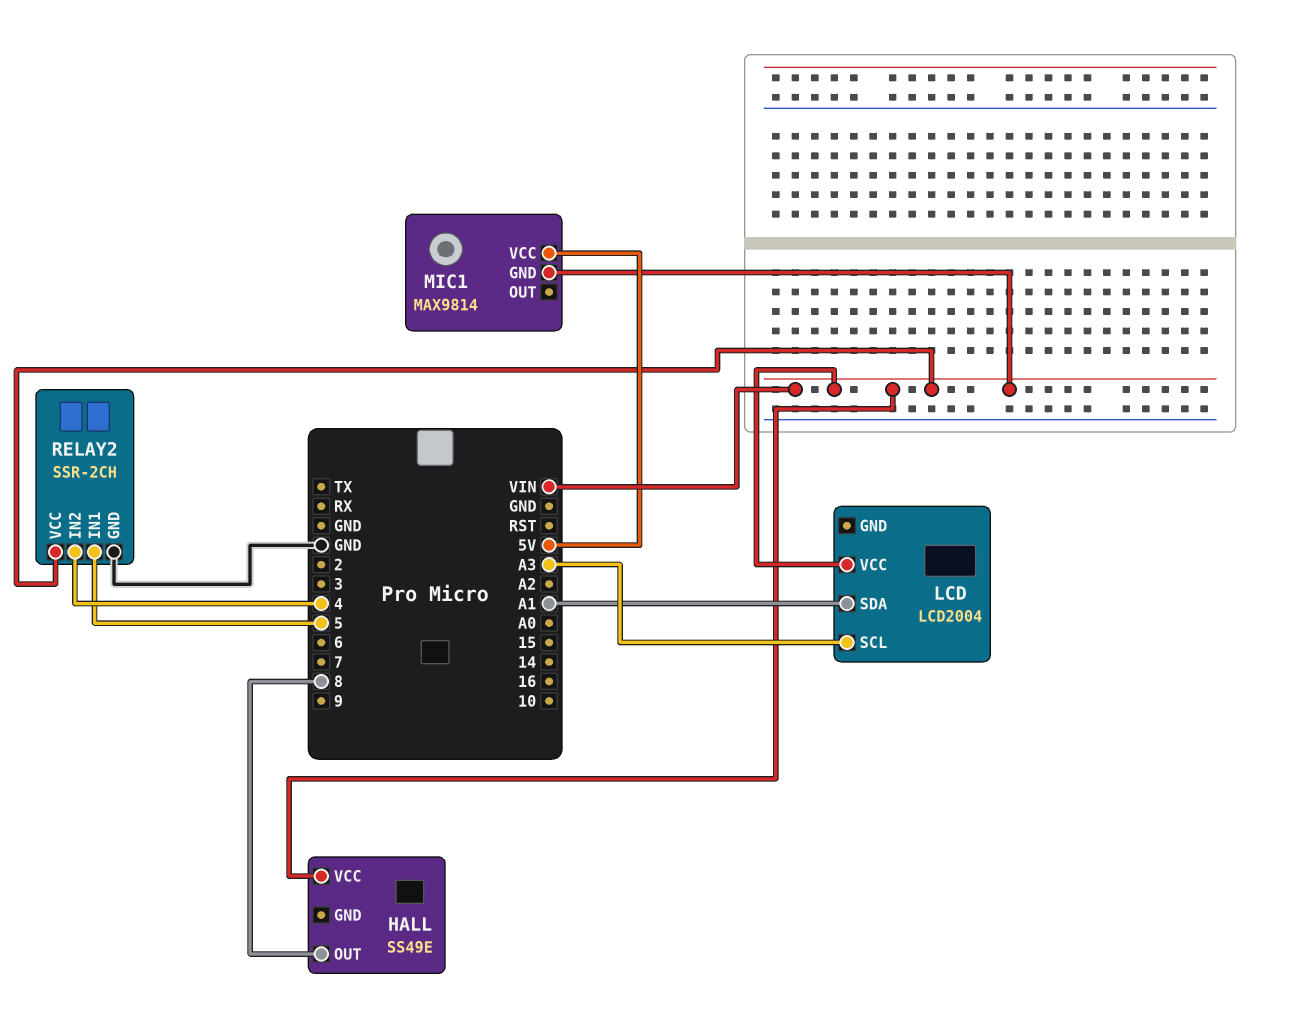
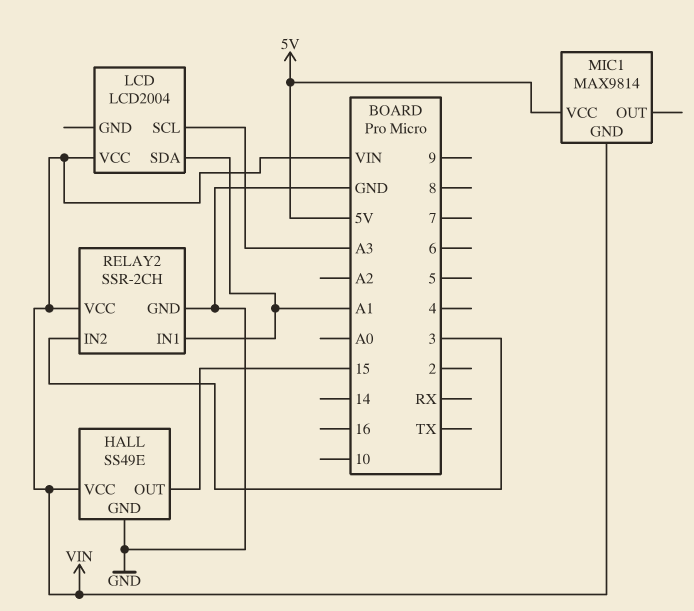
HALL pin GND: none -> GND
HALL pin OUT: 8 -> 15
RELAY2 pin IN1: 5 -> A1
RELAY2 pin IN2: 4 -> 3

